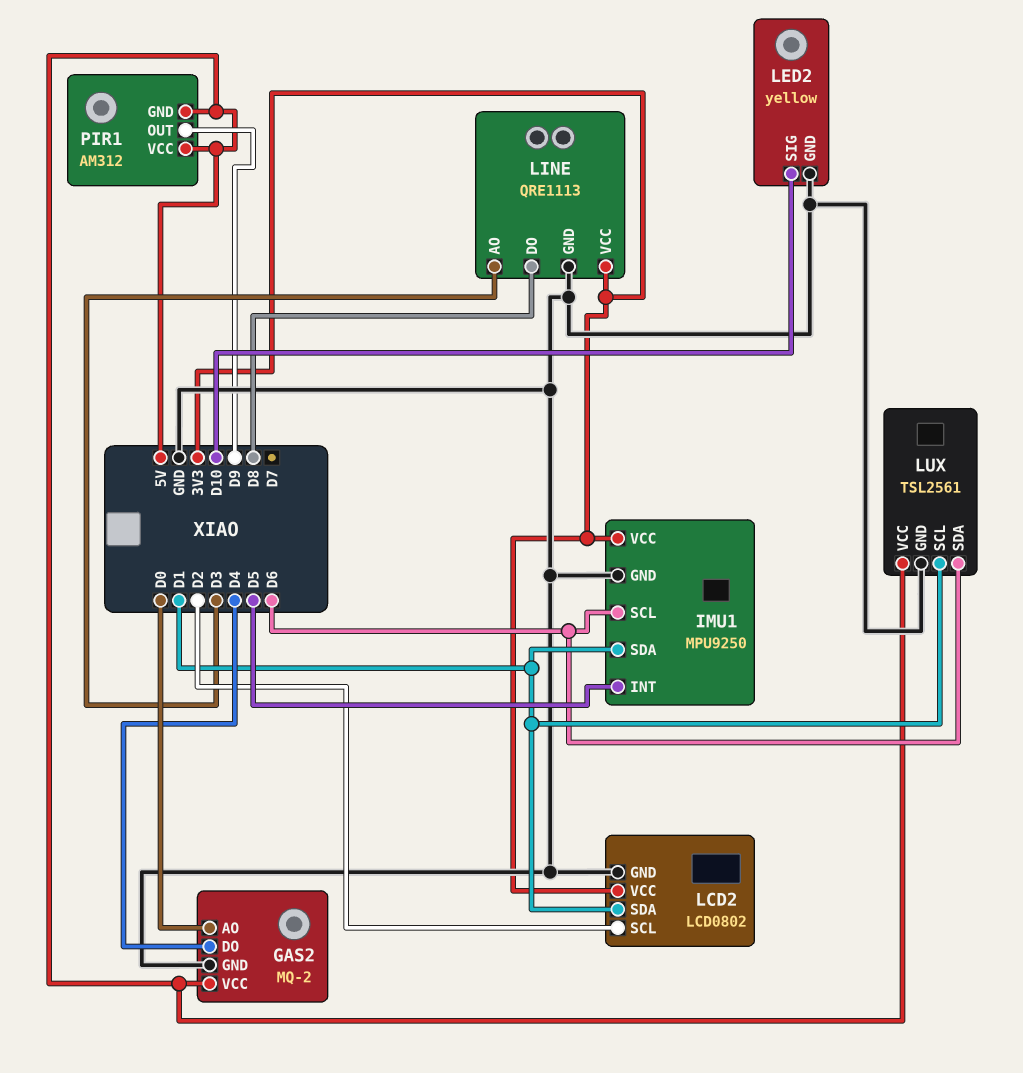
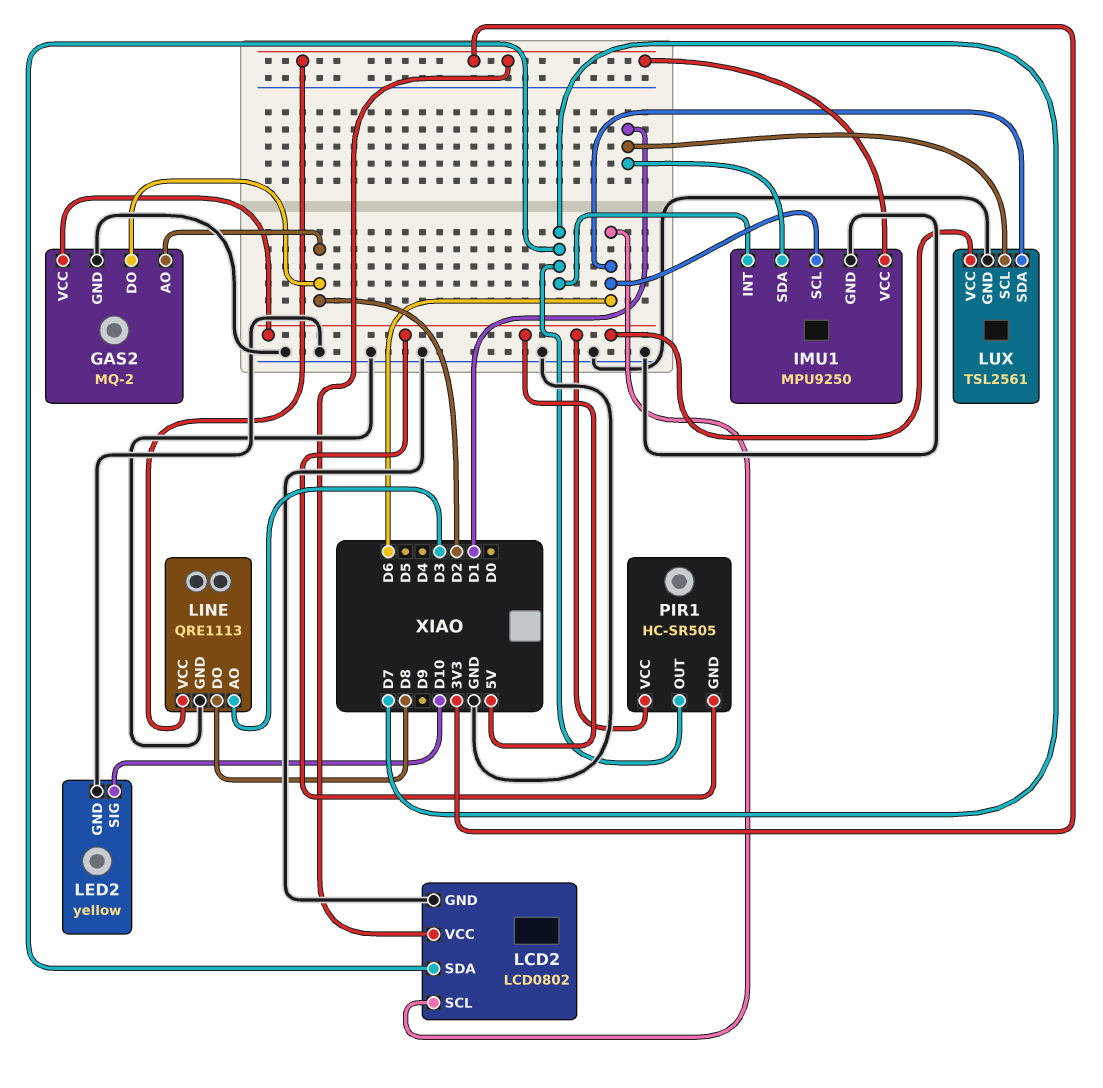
GAS2 pin AO: D0 -> D2
GAS2 pin DO: D4 -> D2
IMU1 pin INT: D5 -> D7
LCD2 pin SCL: D2 -> D6
LCD2 pin SDA: D1 -> D7
PIR1: AM312 -> HC-SR505
PIR1 pin OUT: D9 -> D7

